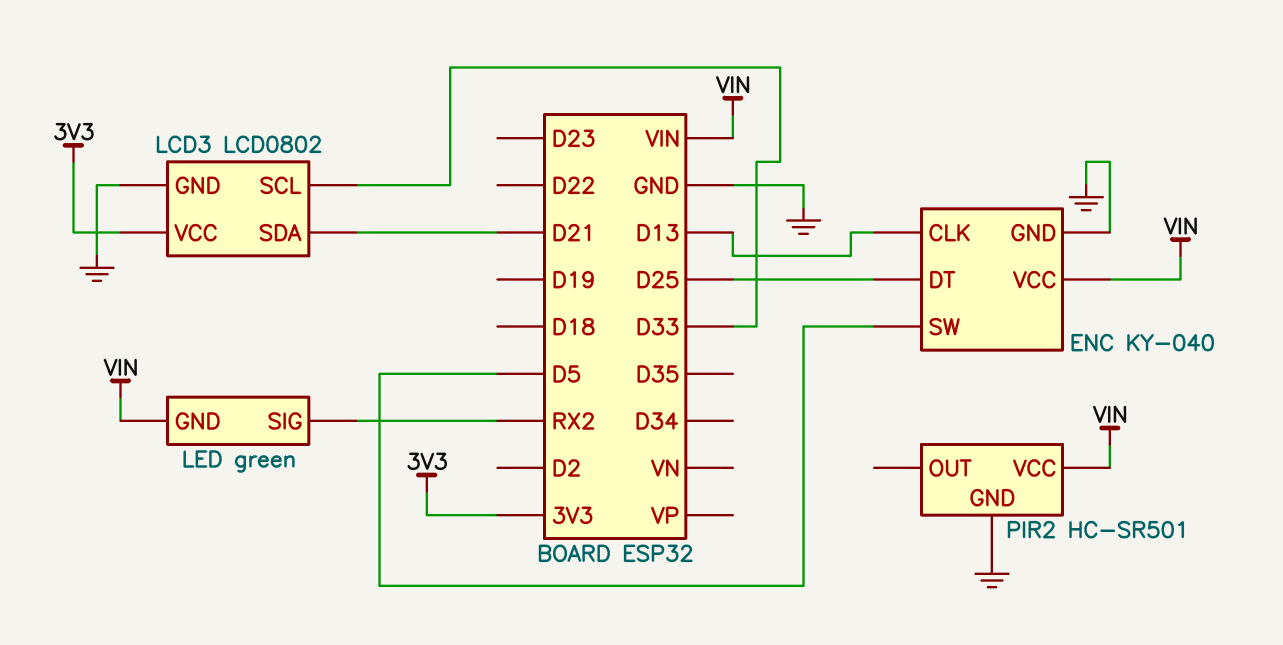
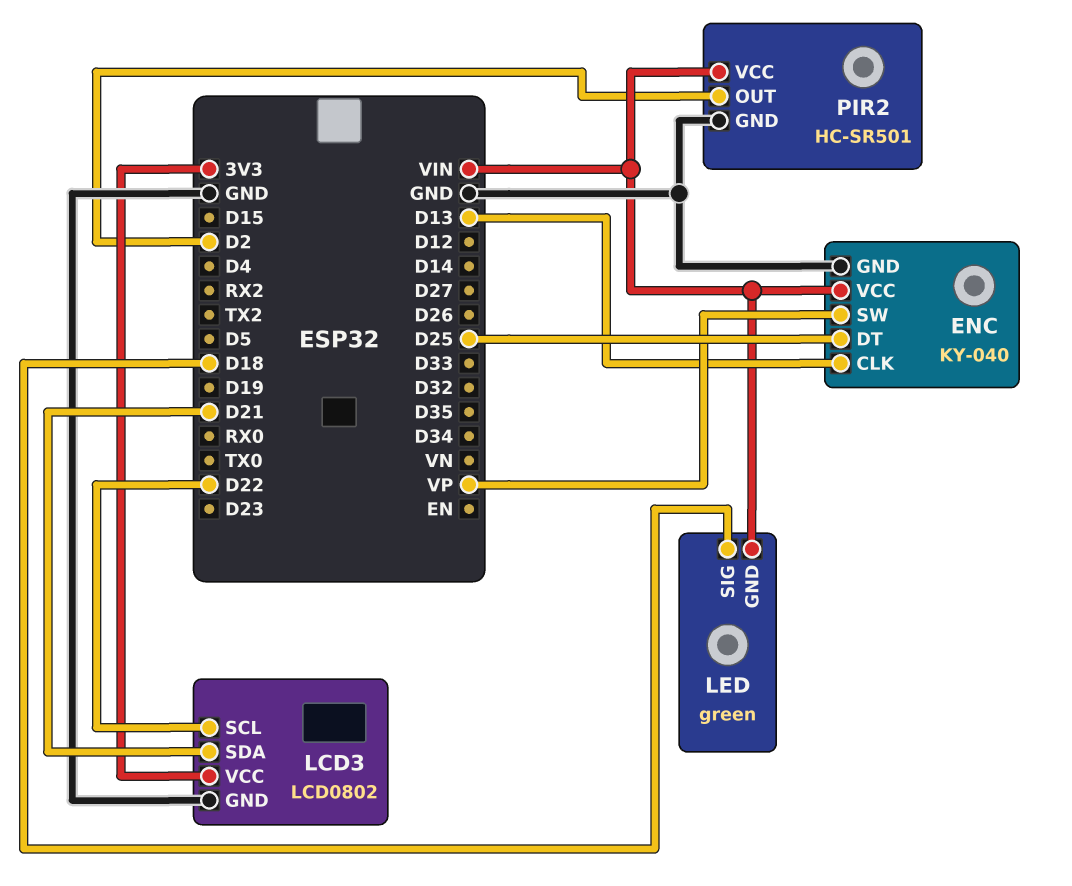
ENC pin SW: D5 -> VP
LCD3 pin SCL: D33 -> D22
LED pin SIG: RX2 -> D18
PIR2 pin OUT: none -> D2

